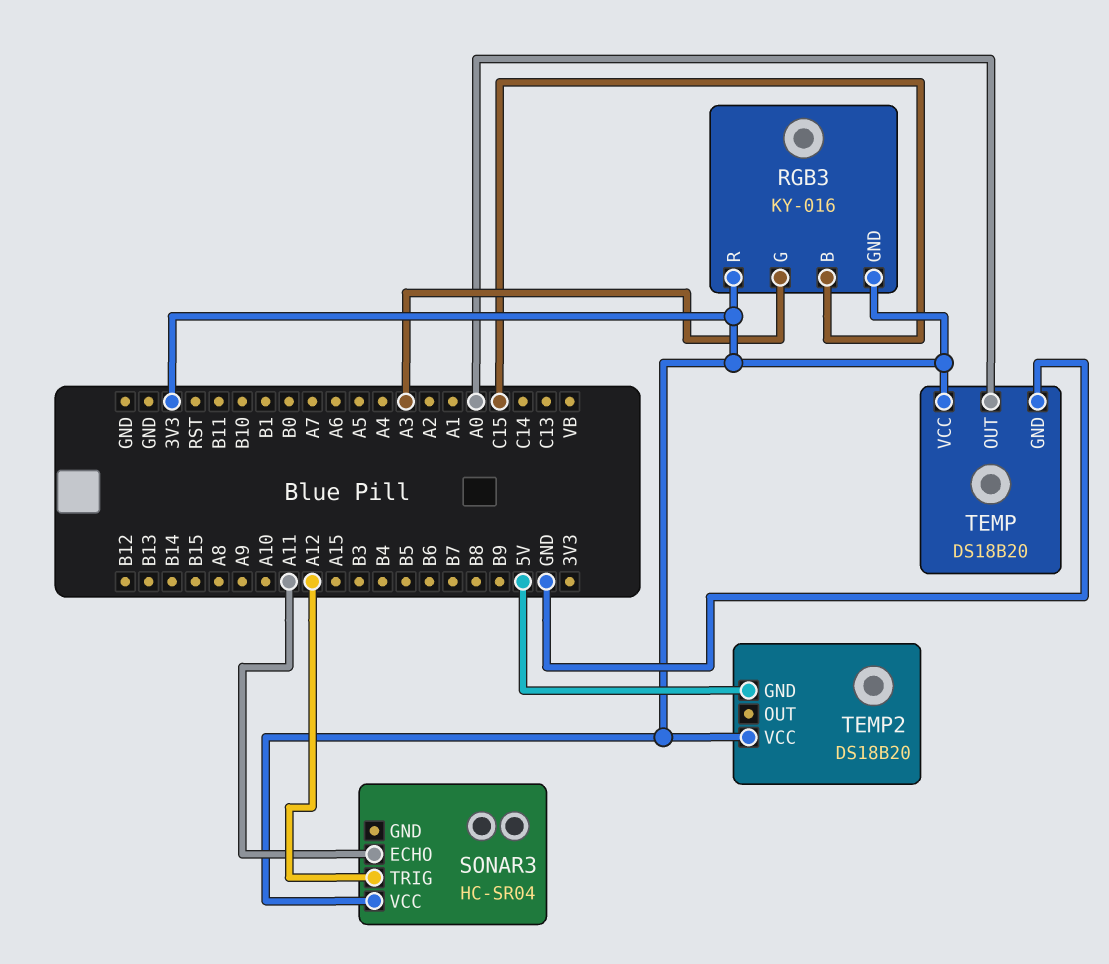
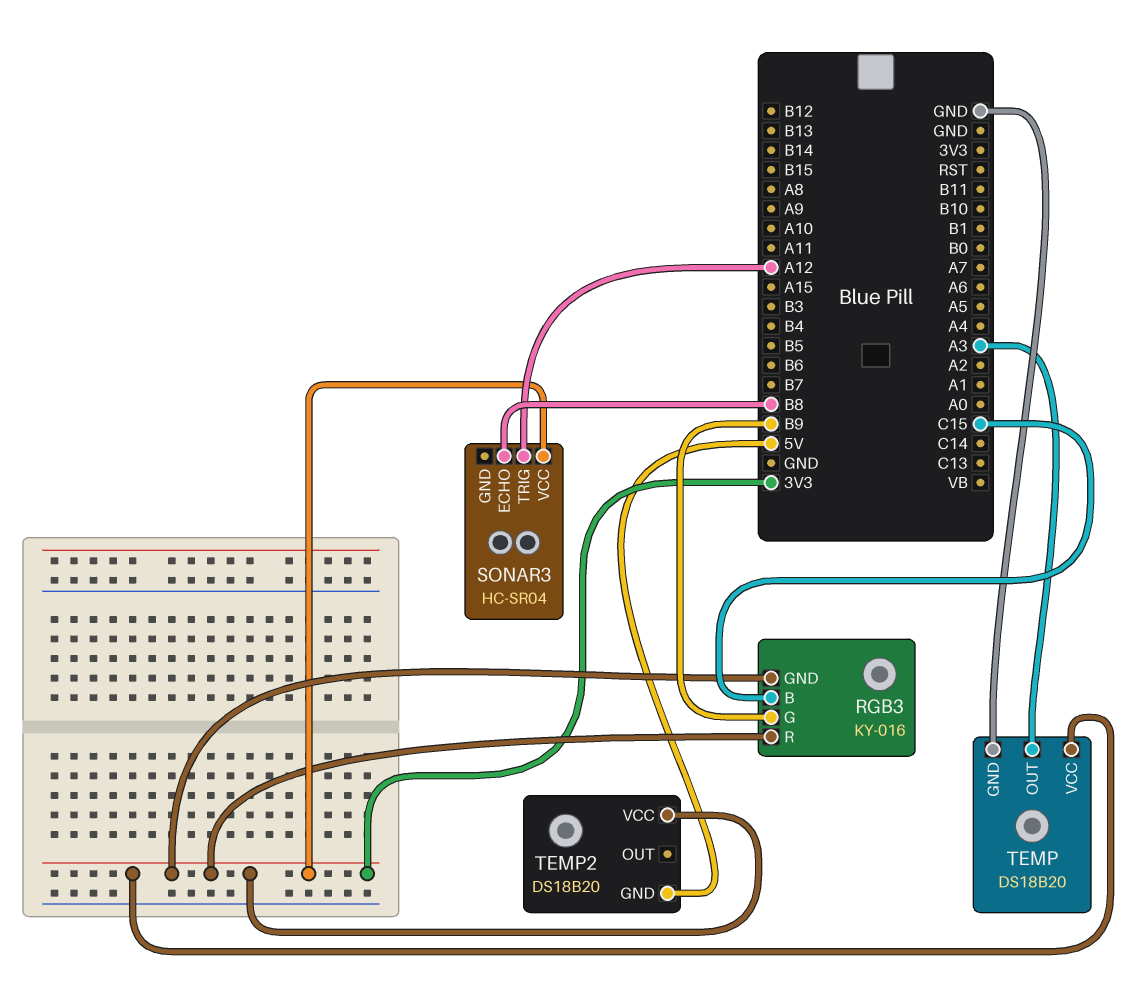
RGB3 pin G: A3 -> B9
SONAR3 pin ECHO: A11 -> B8
TEMP pin OUT: A0 -> A3

